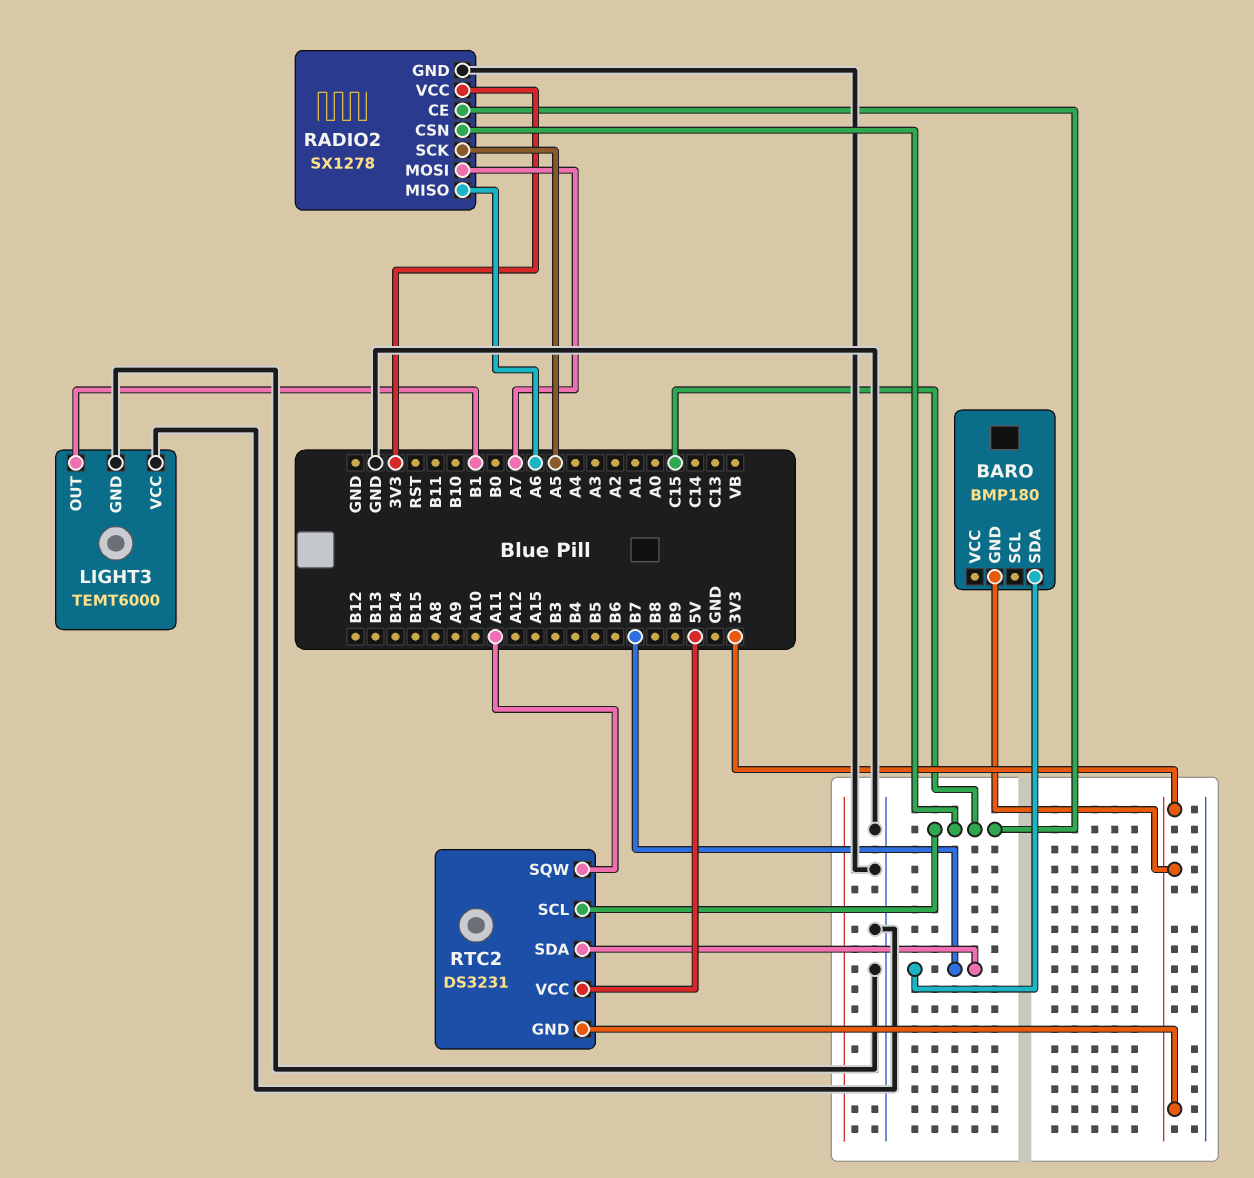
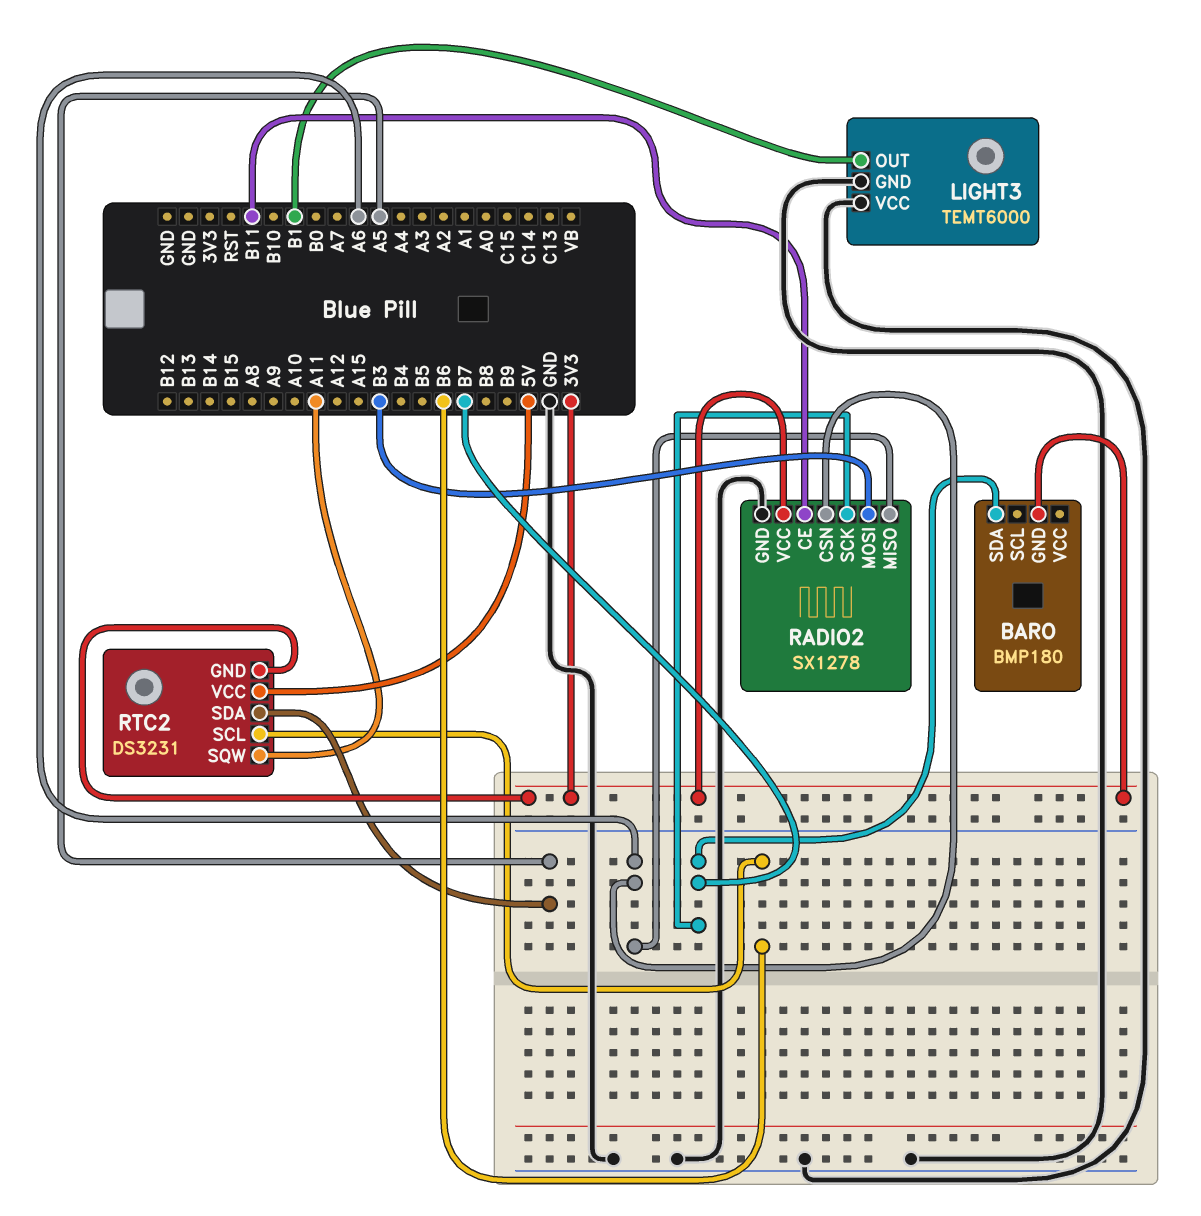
RADIO2 pin CE: C15 -> B11
RADIO2 pin CSN: C15 -> A6
RADIO2 pin MOSI: A7 -> B3
RADIO2 pin SCK: A5 -> B7
RTC2 pin SCL: C15 -> B6
RTC2 pin SDA: B7 -> A5

